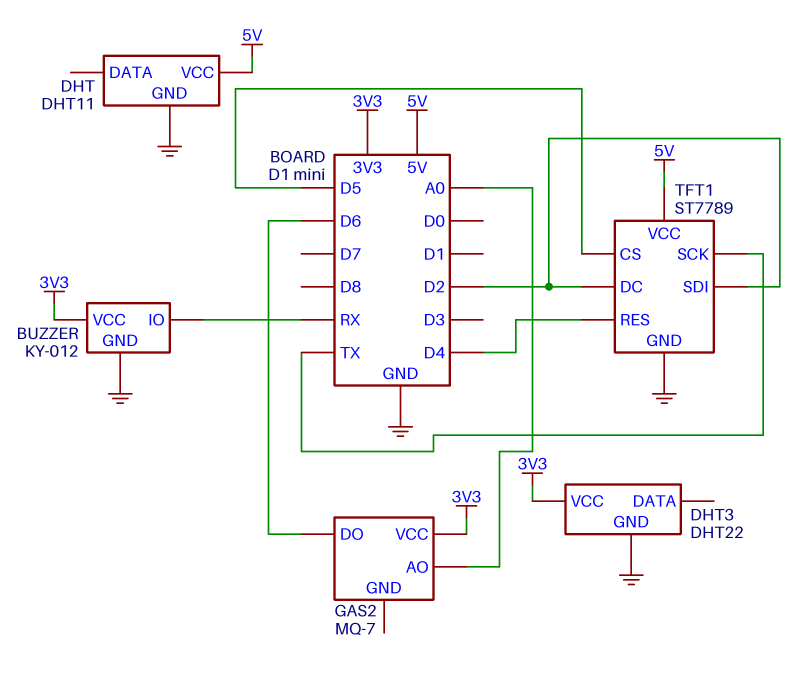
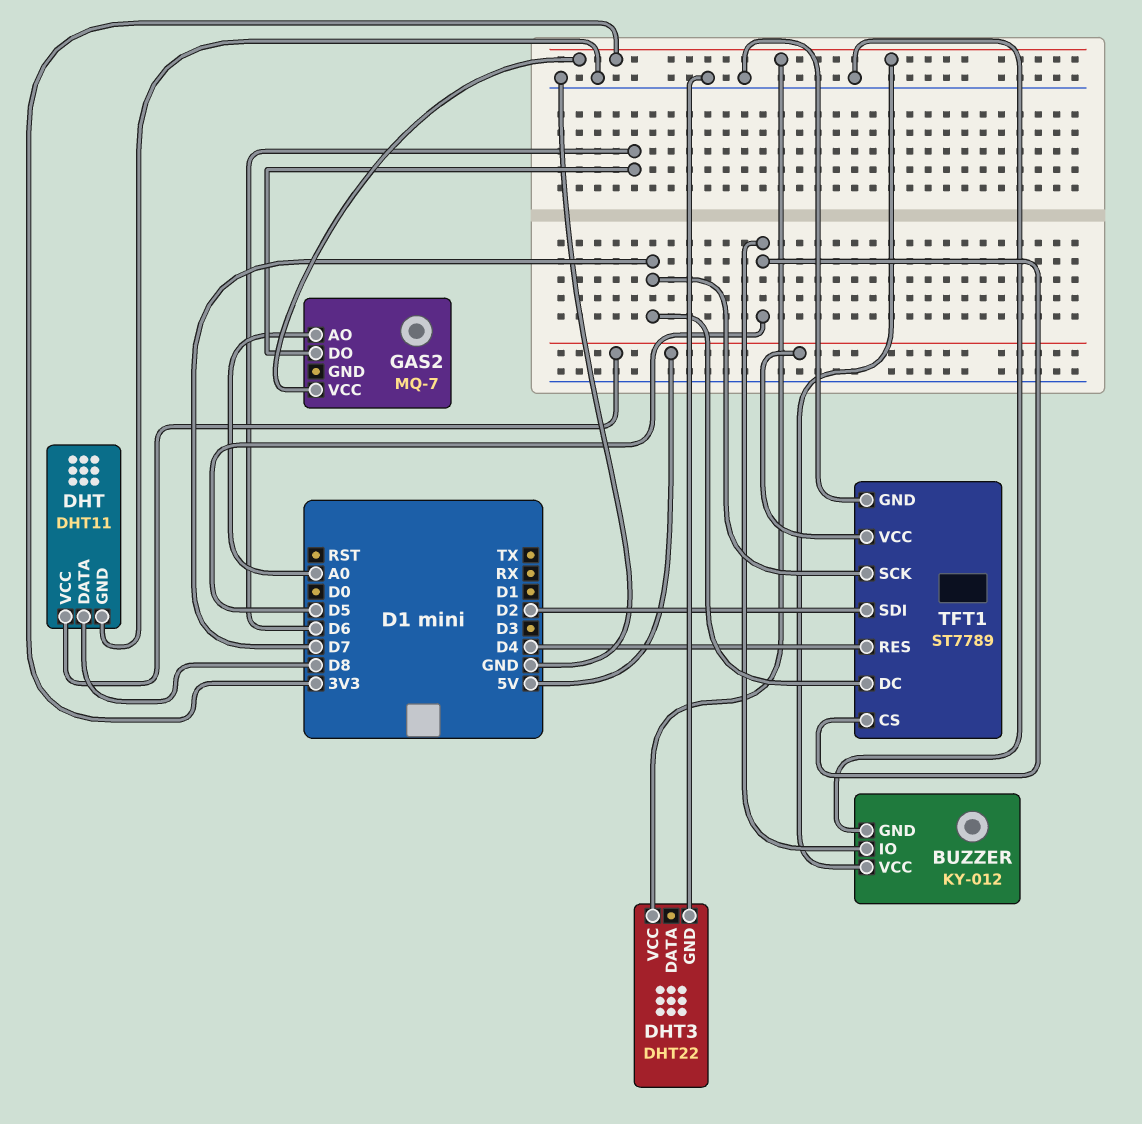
BUZZER pin IO: RX -> D5
DHT pin DATA: none -> D8
TFT1 pin DC: D2 -> D7
TFT1 pin SCK: TX -> D7

